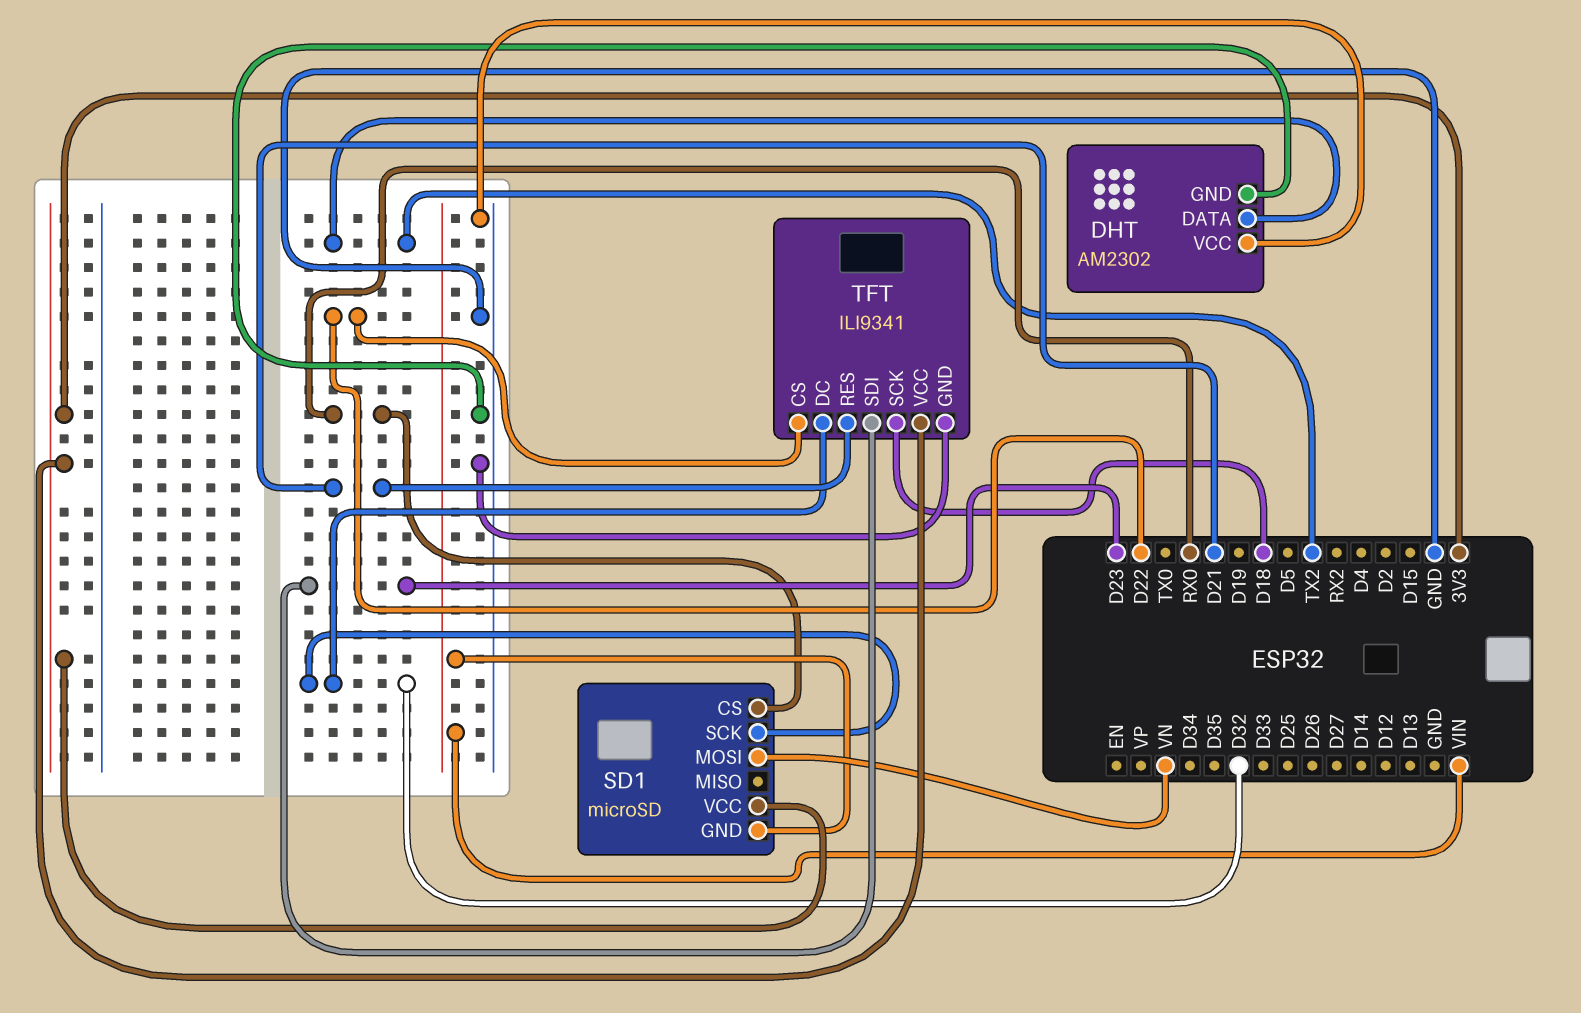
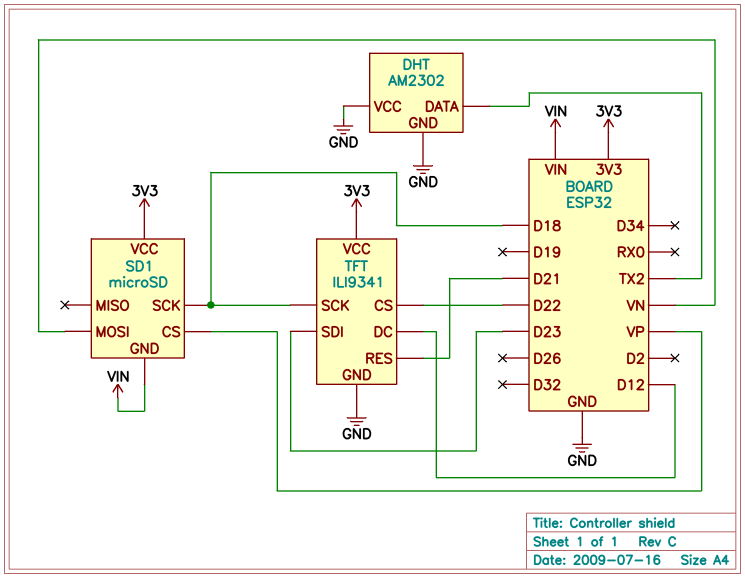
SD1 pin CS: RX0 -> VP
SD1 pin SCK: D32 -> D18
TFT pin DC: D32 -> D12

